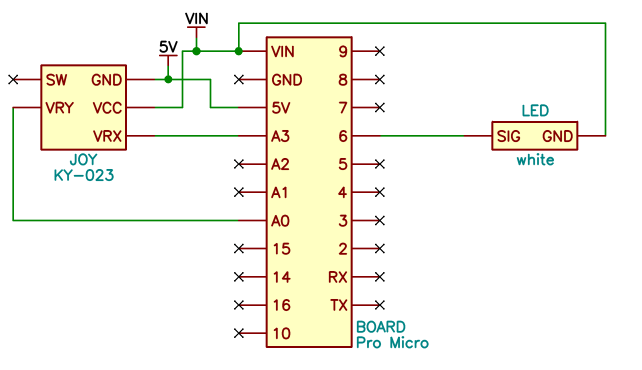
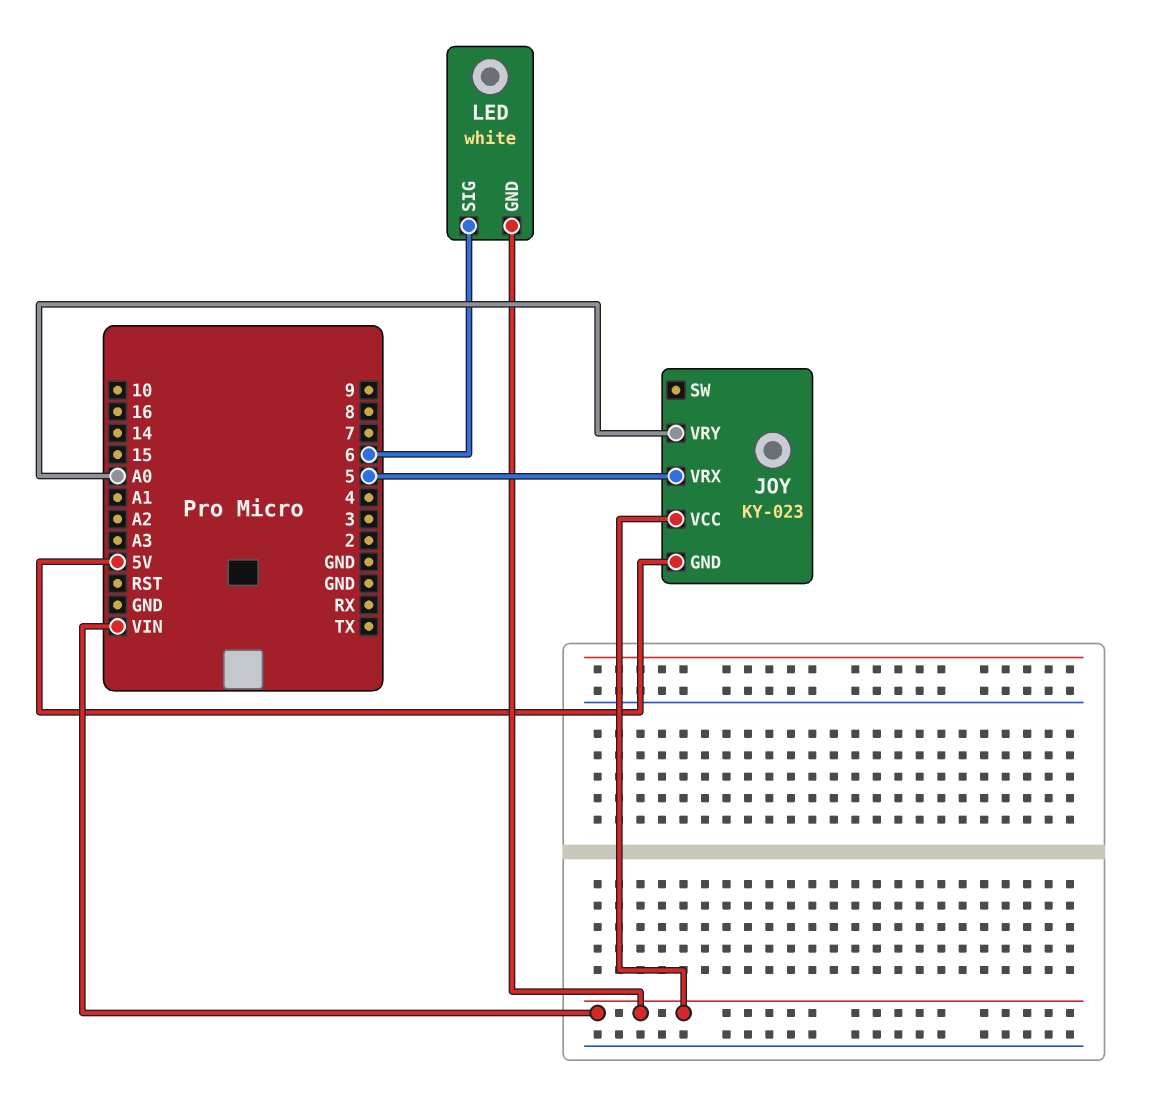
JOY pin VRX: A3 -> 5

